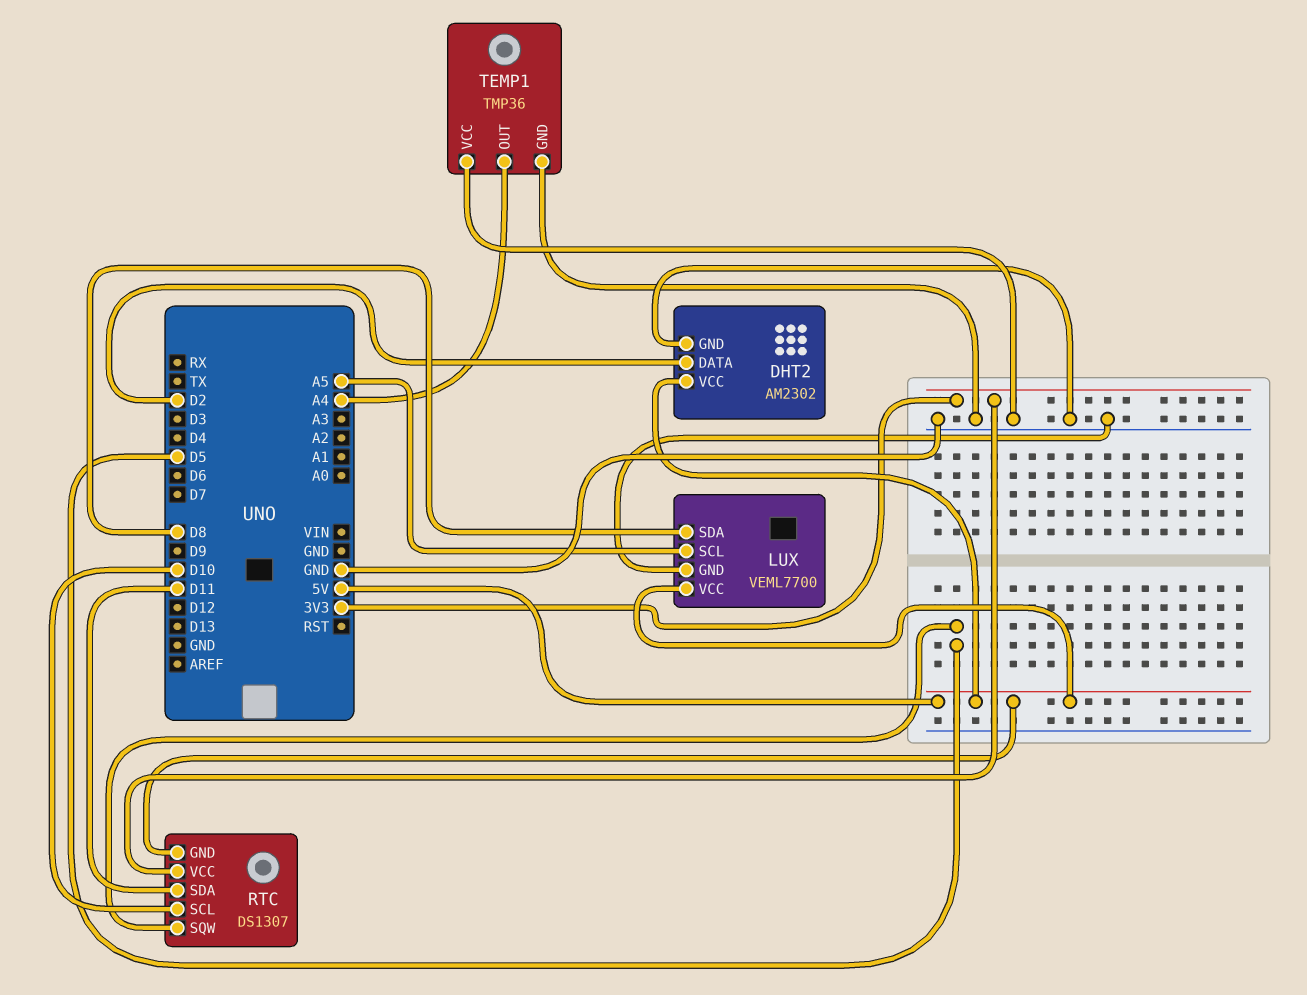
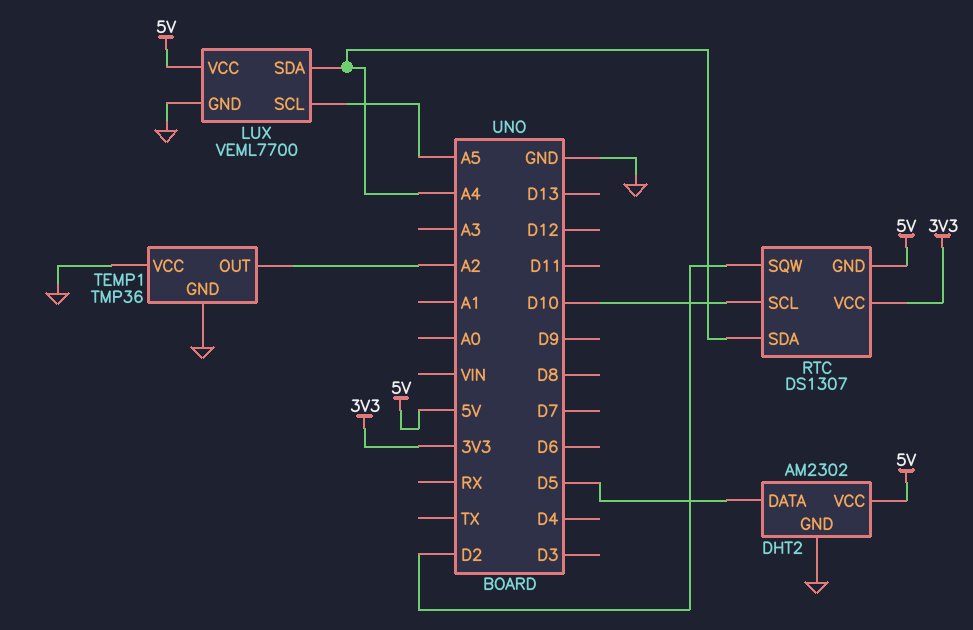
DHT2 pin DATA: D2 -> D5
LUX pin SDA: D8 -> A4
RTC pin SDA: D11 -> A4
RTC pin SQW: D5 -> D2
TEMP1 pin OUT: A4 -> A2

